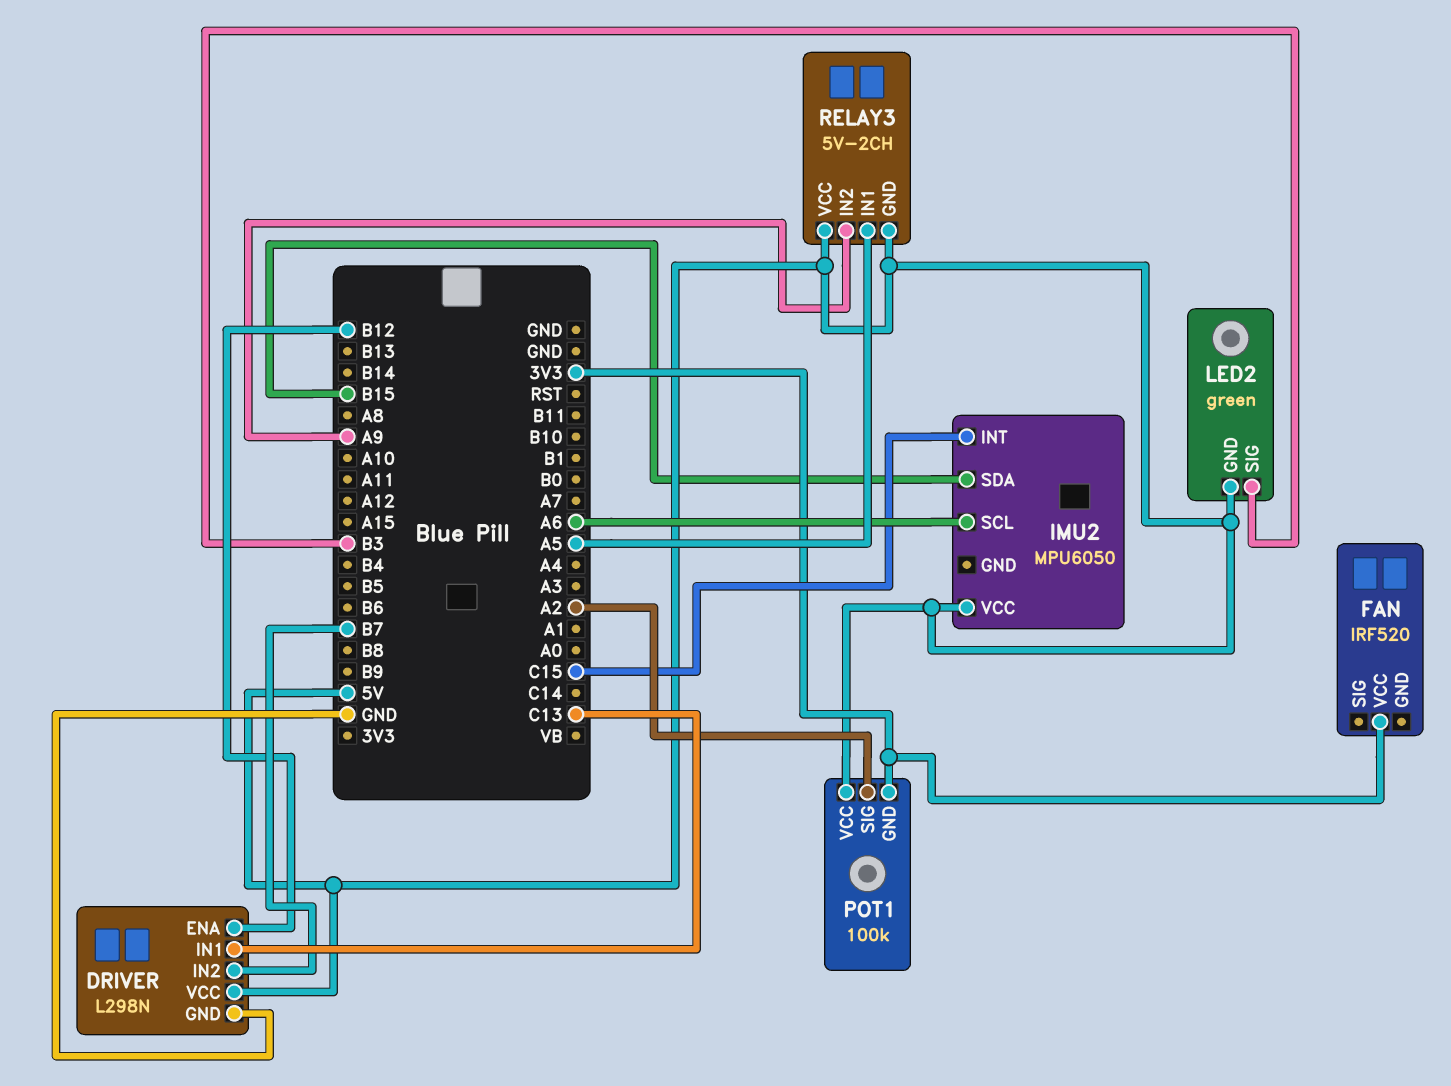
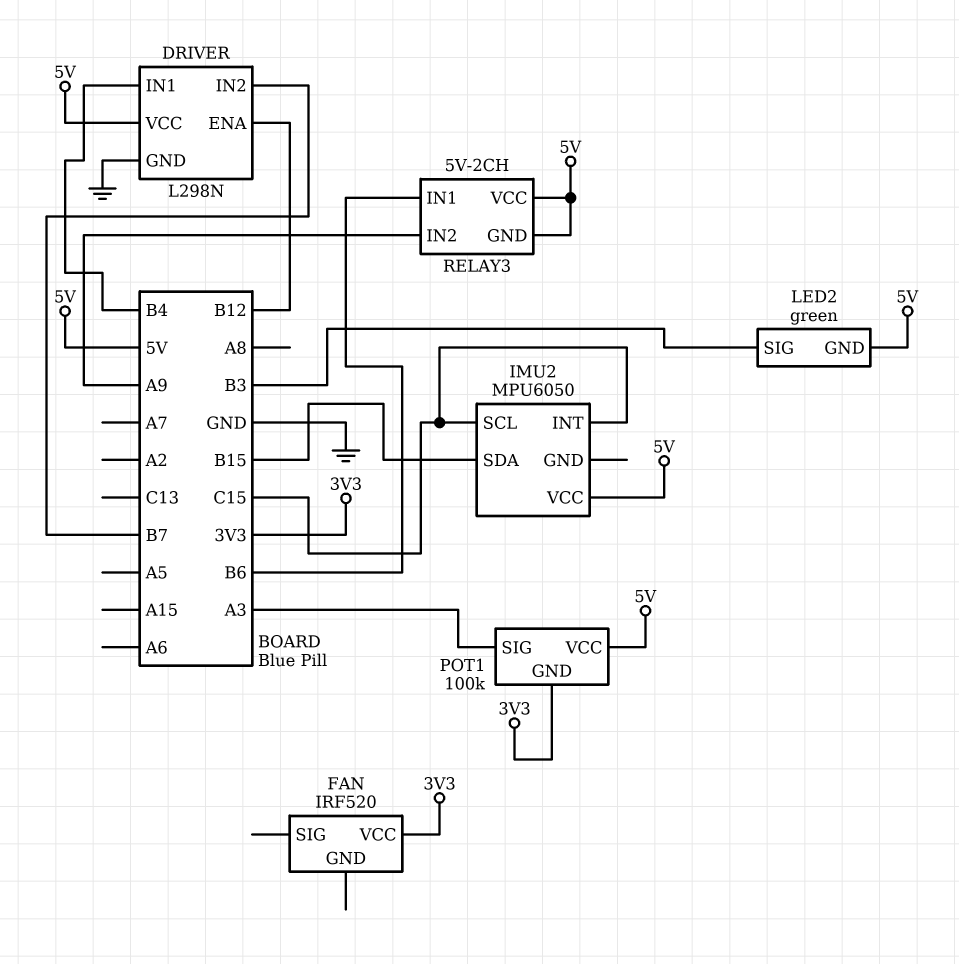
DRIVER pin IN1: C13 -> B4
IMU2 pin SCL: A6 -> C15
POT1 pin SIG: A2 -> A3
RELAY3 pin IN1: A5 -> B6

